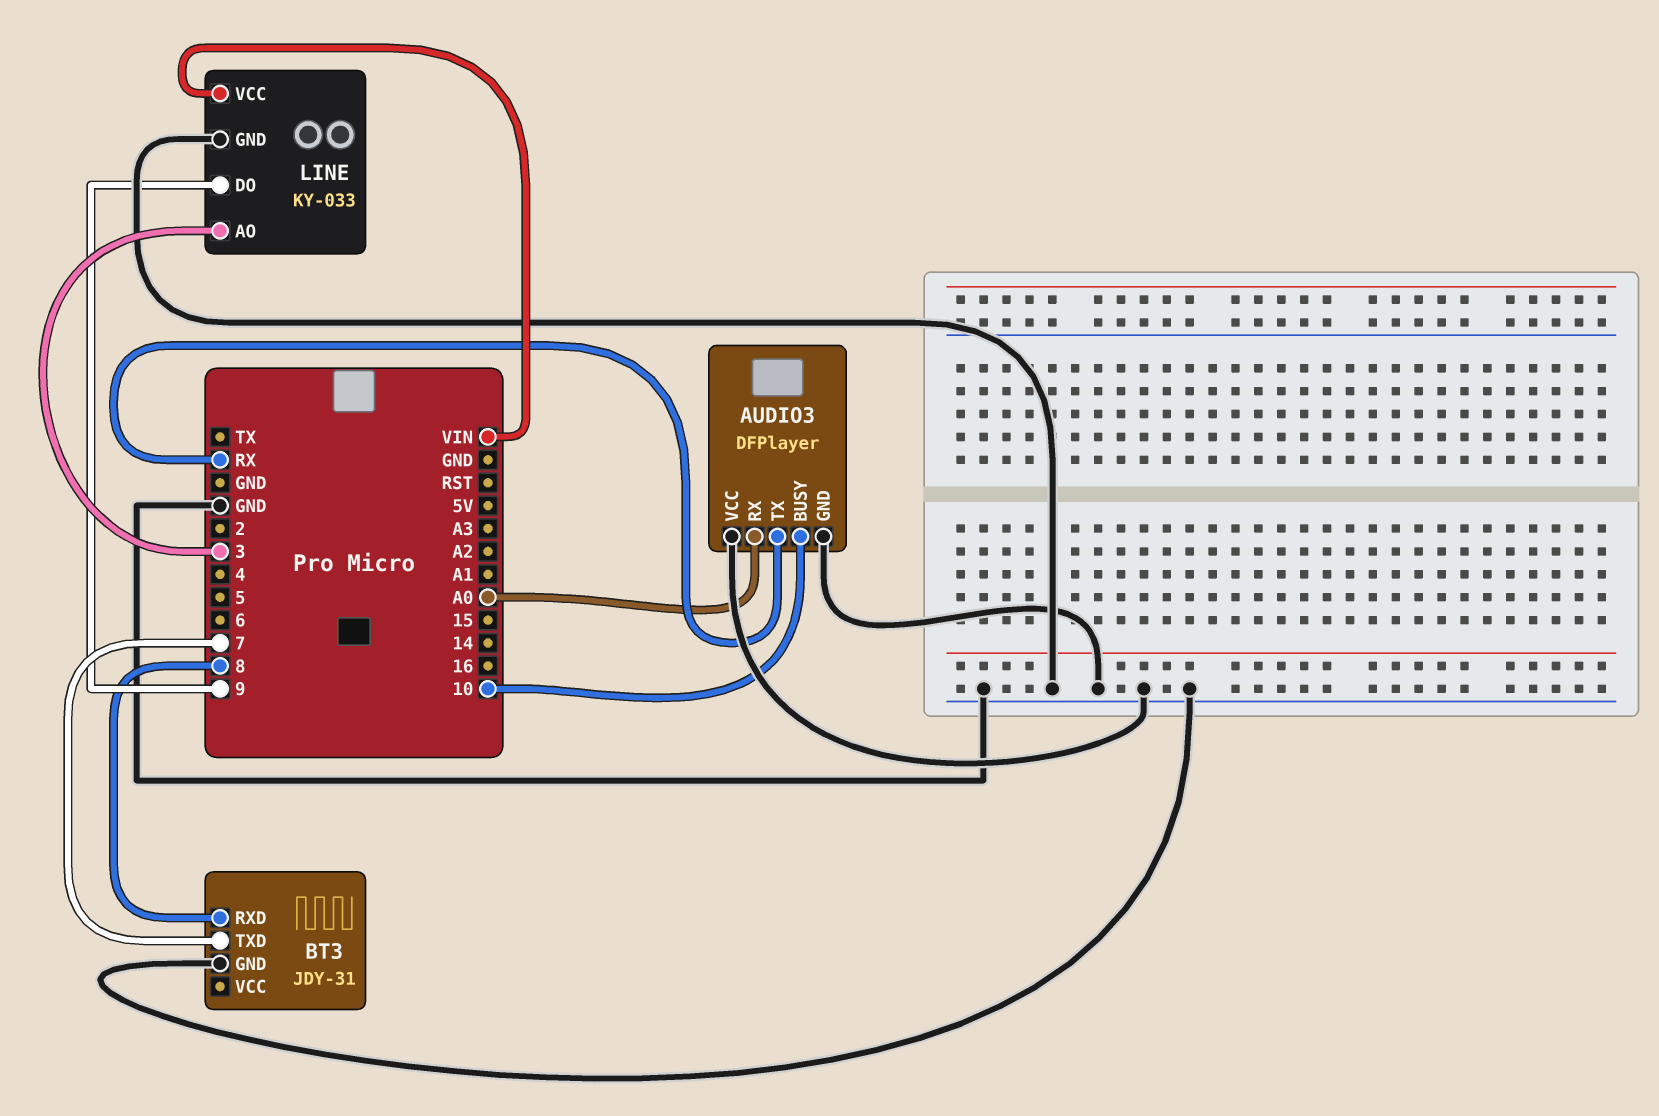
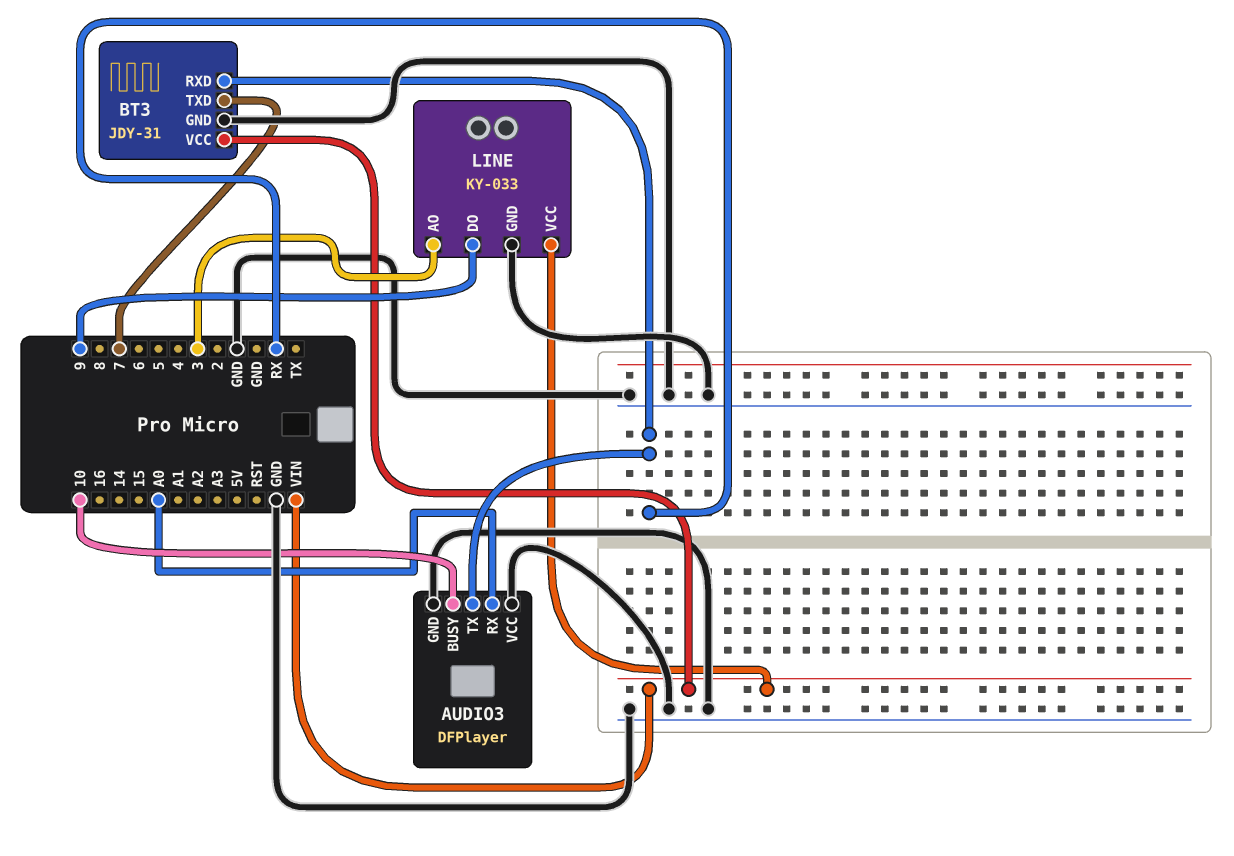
BT3 pin RXD: 8 -> RX
BT3 pin VCC: none -> VIN

